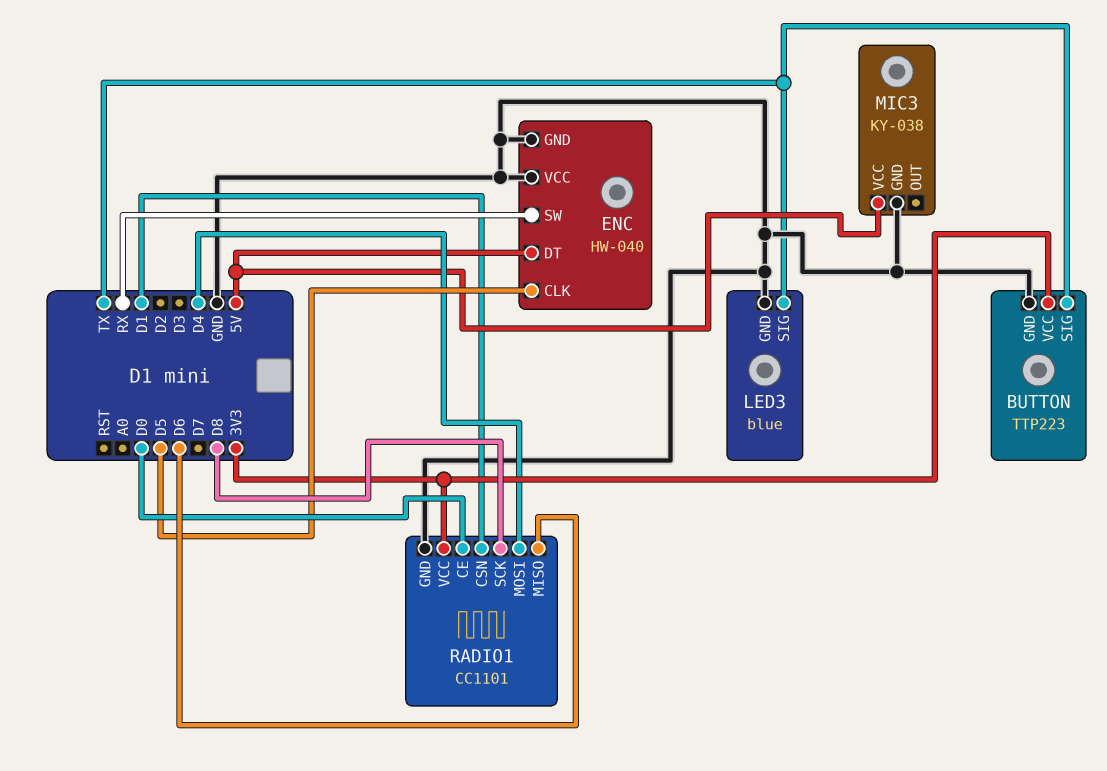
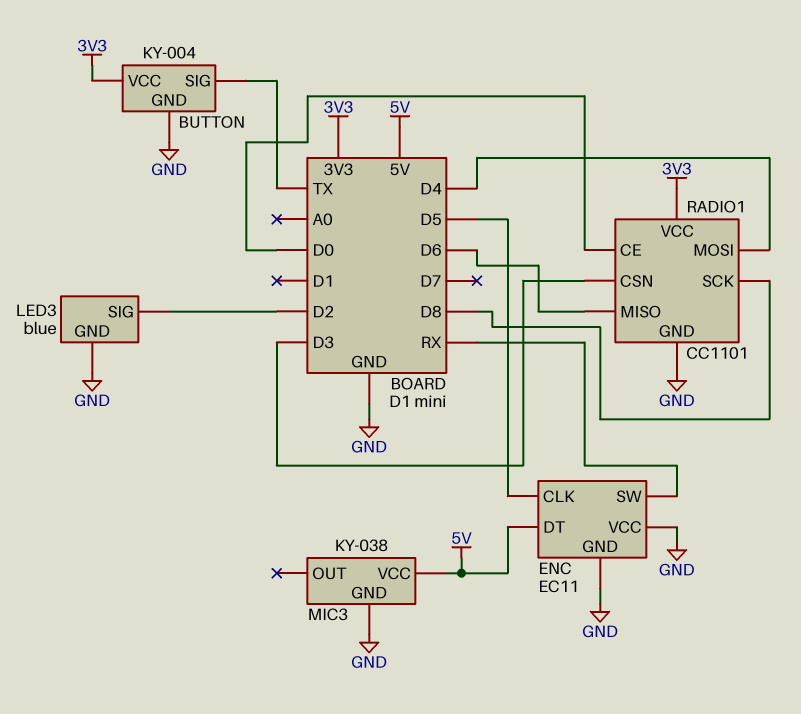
BUTTON: TTP223 -> KY-004
ENC: HW-040 -> EC11
LED3 pin SIG: TX -> D2
RADIO1 pin CSN: D1 -> D3

